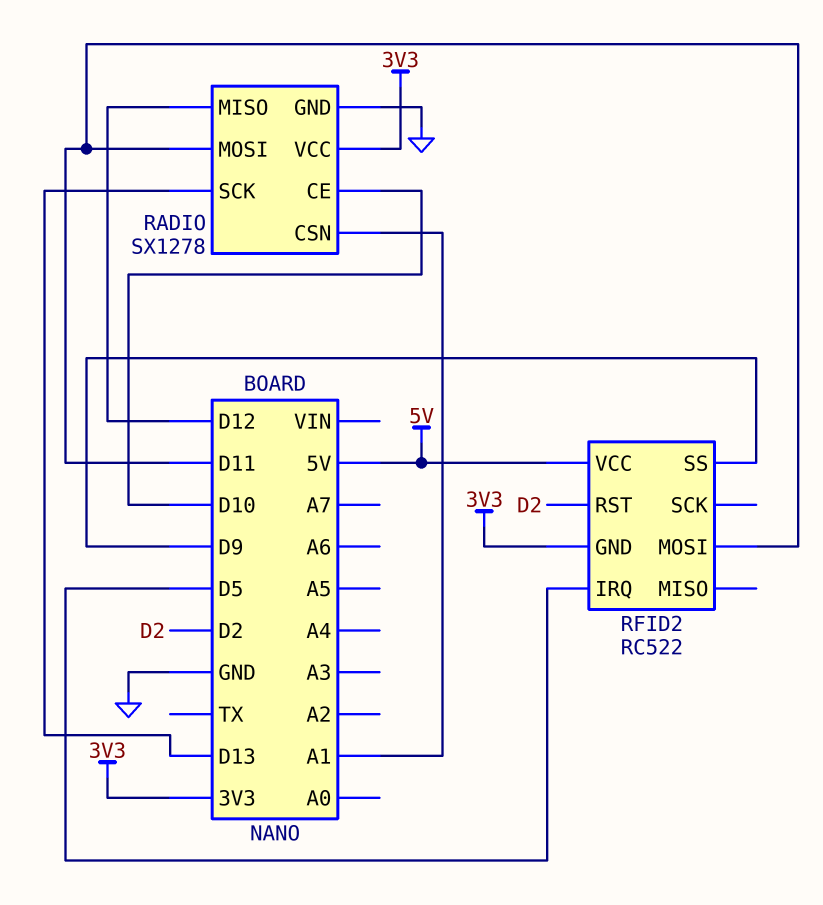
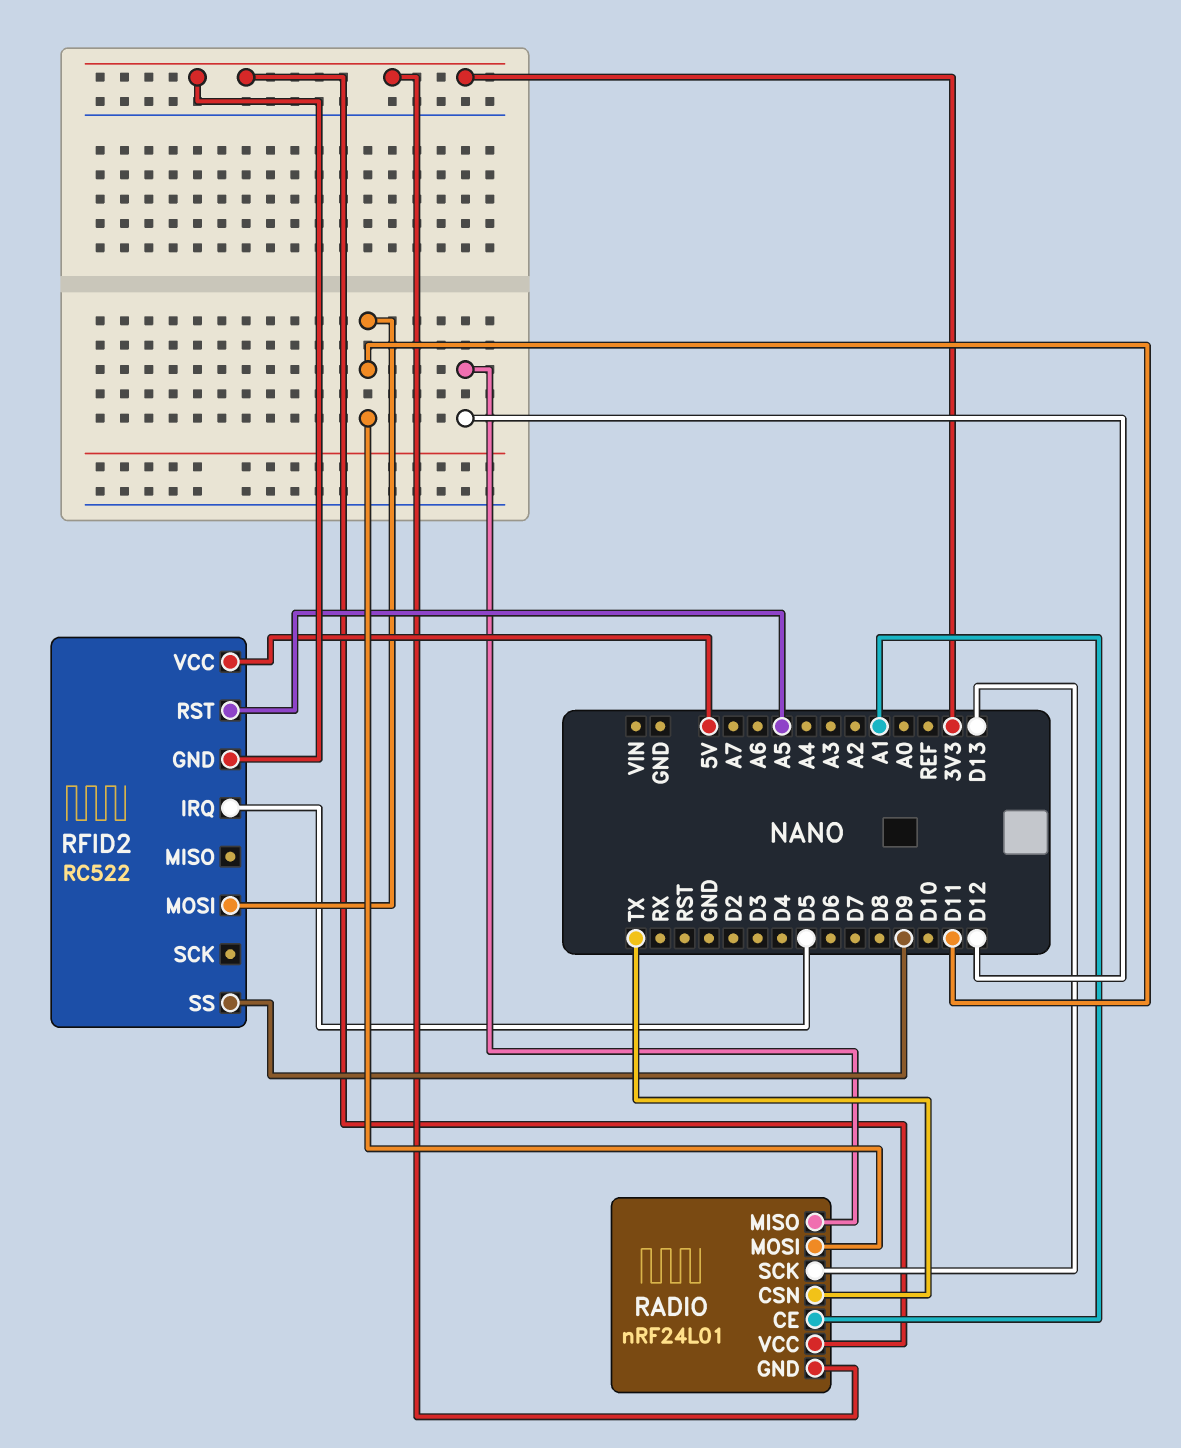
RADIO: SX1278 -> nRF24L01
RADIO pin CE: D10 -> A1
RADIO pin CSN: A1 -> TX
RADIO pin GND: GND -> 3V3
RFID2 pin RST: D2 -> A5

